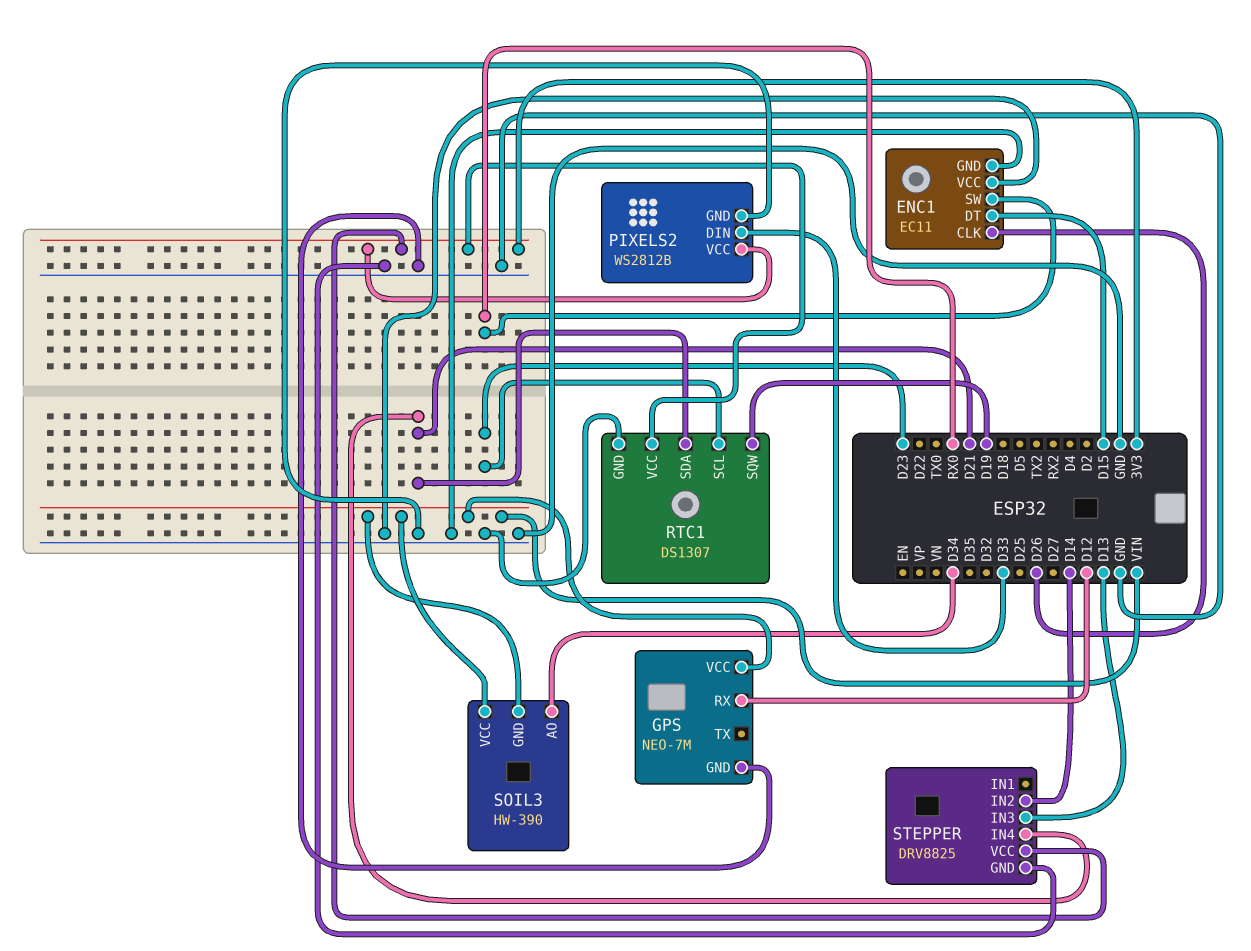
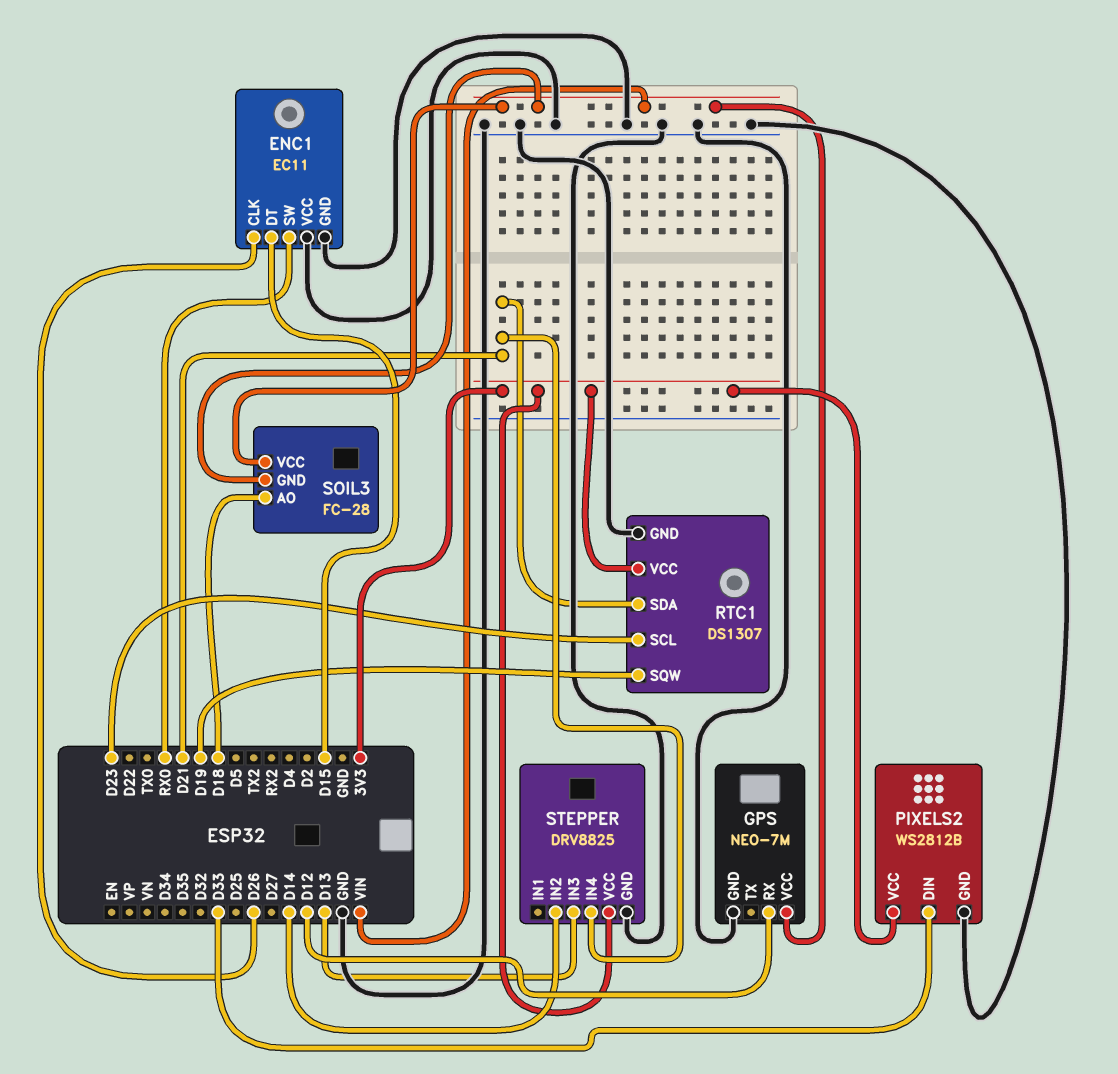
SOIL3: HW-390 -> FC-28
SOIL3 pin AO: D34 -> D18

